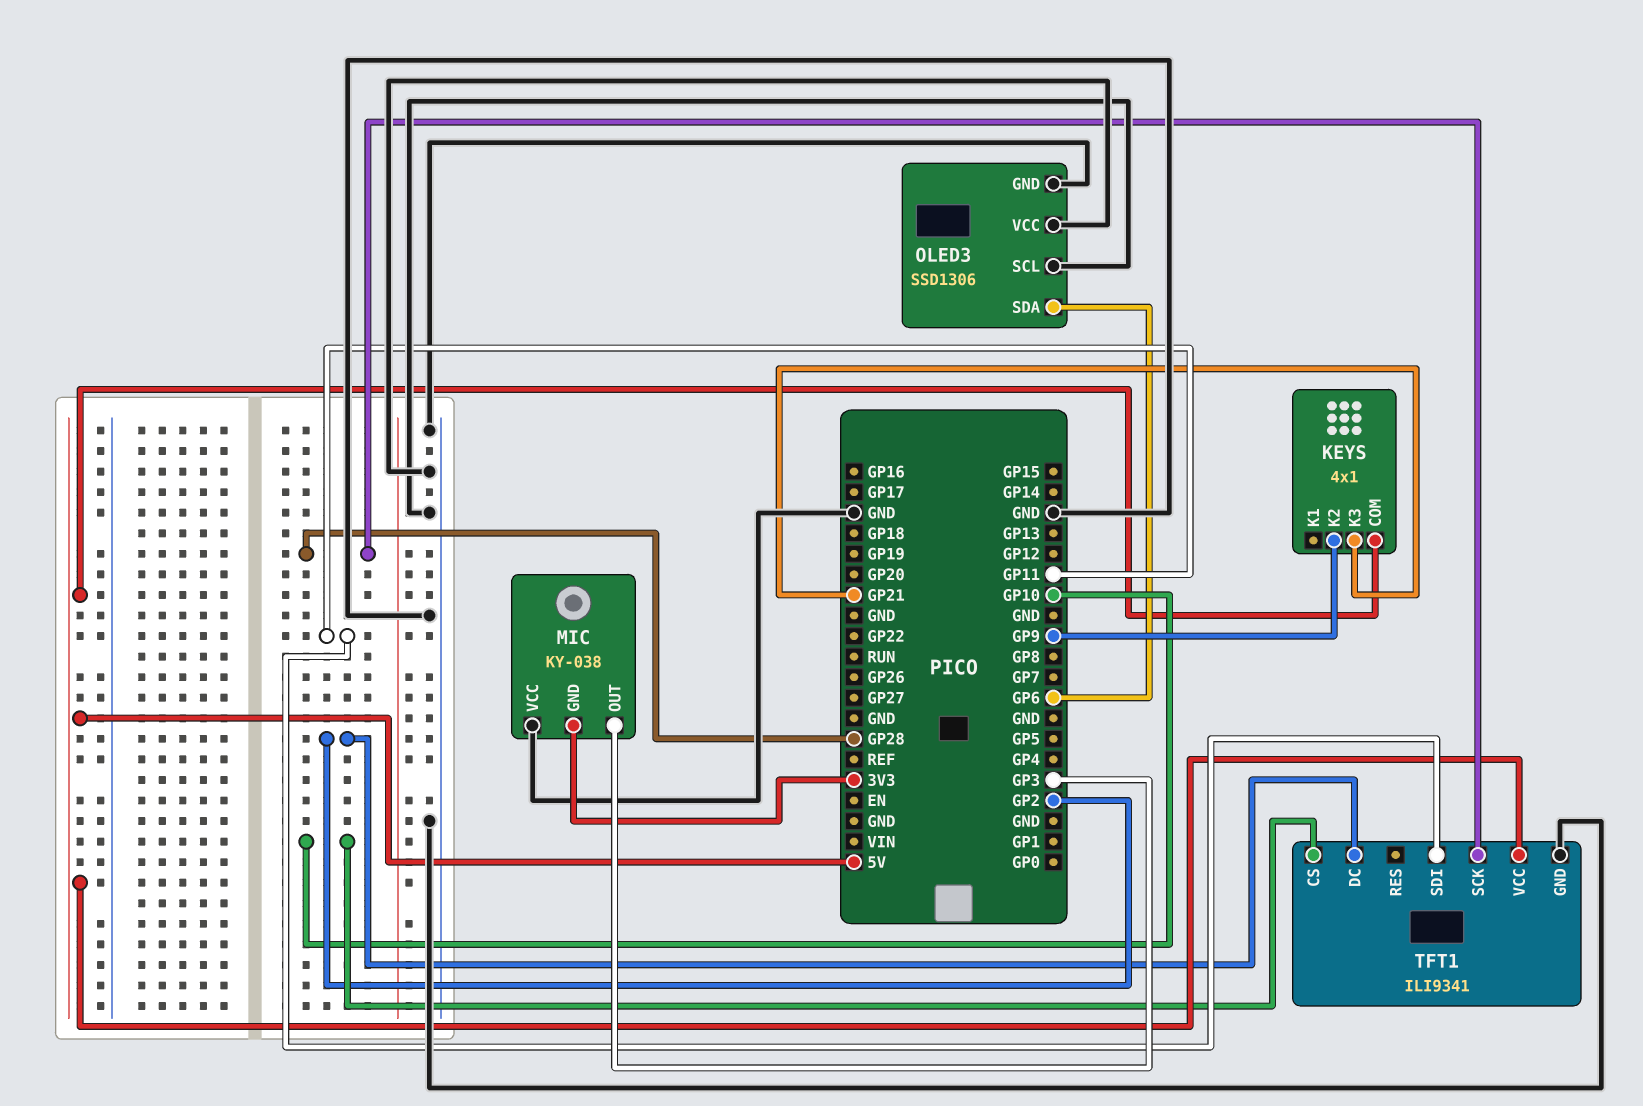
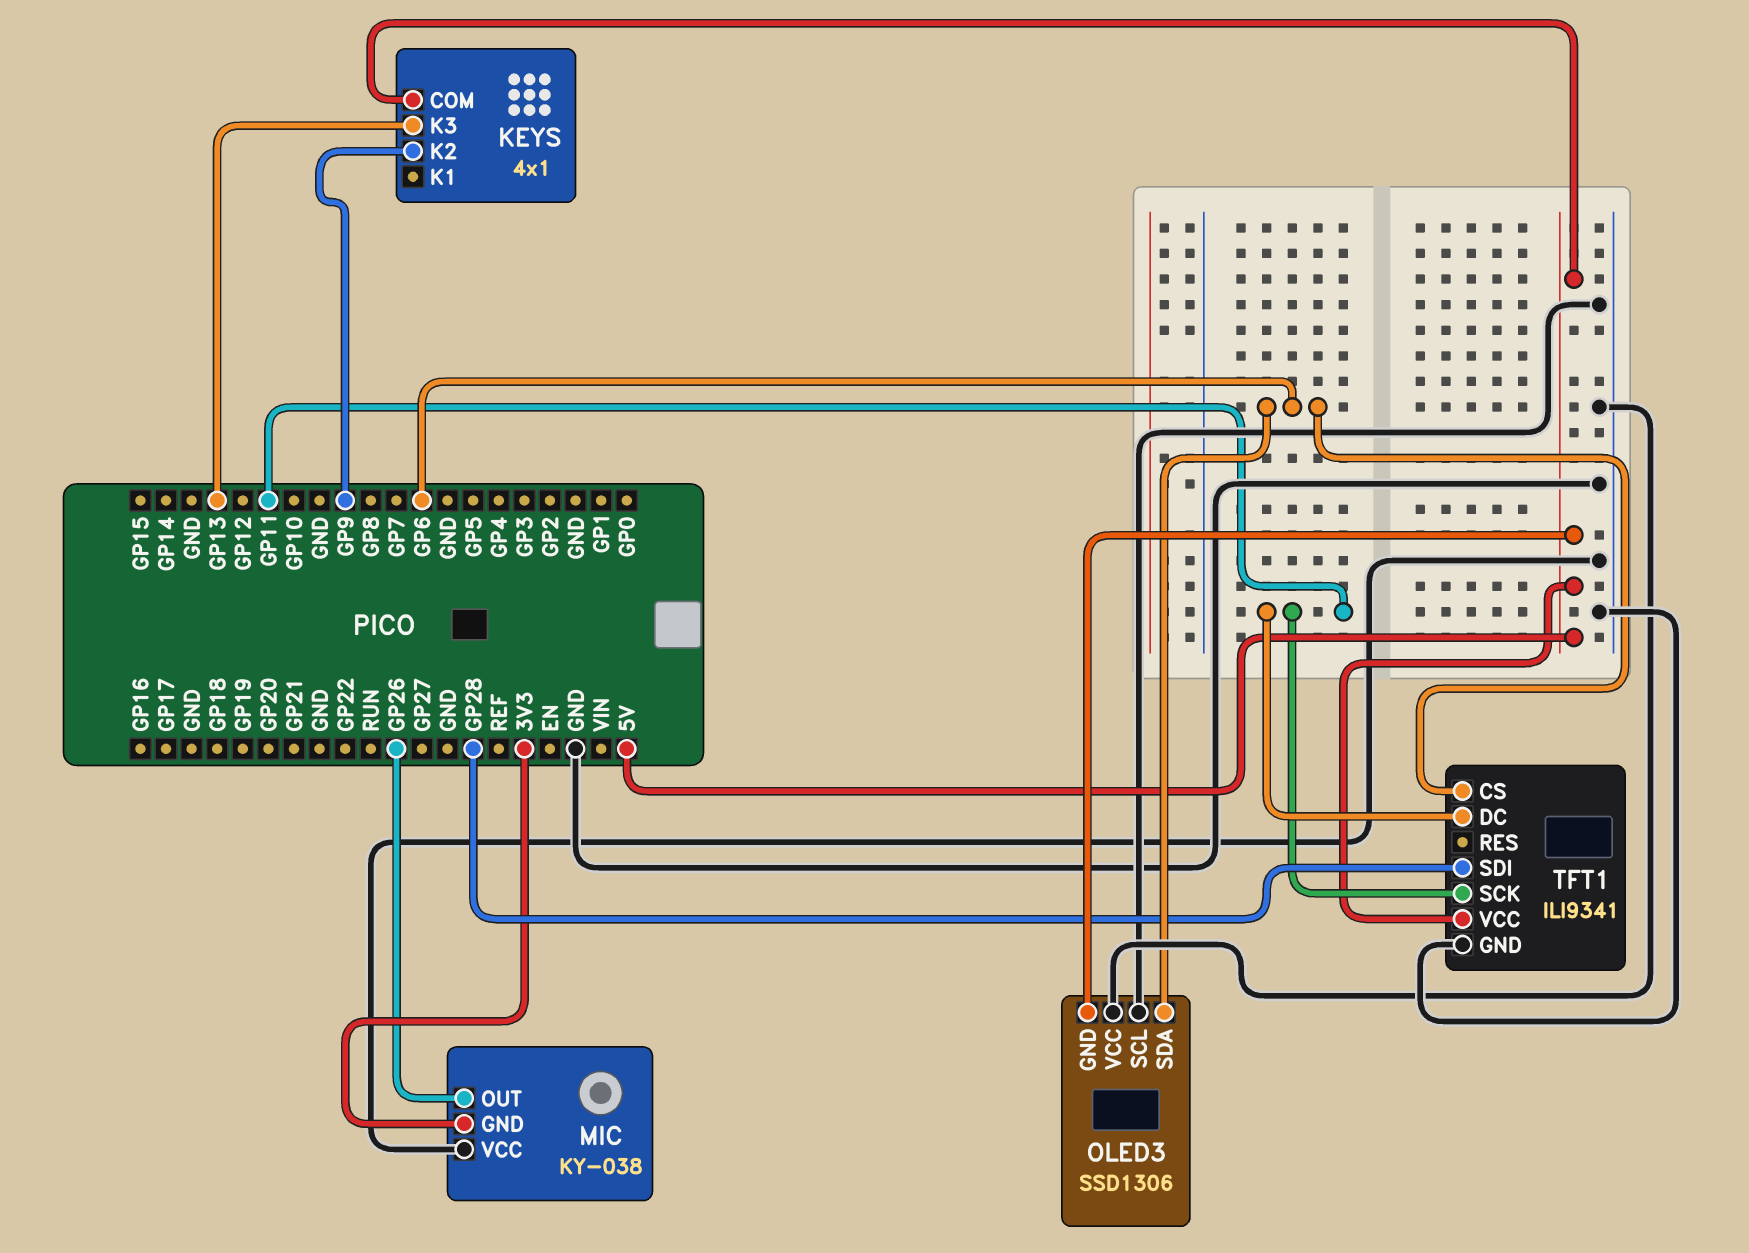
KEYS pin K3: GP21 -> GP13
MIC pin OUT: GP3 -> GP26
OLED3 pin GND: GND -> 5V
TFT1 pin CS: GP10 -> GP6
TFT1 pin DC: GP2 -> GP11
TFT1 pin SCK: GP28 -> GP11
TFT1 pin SDI: GP11 -> GP28

